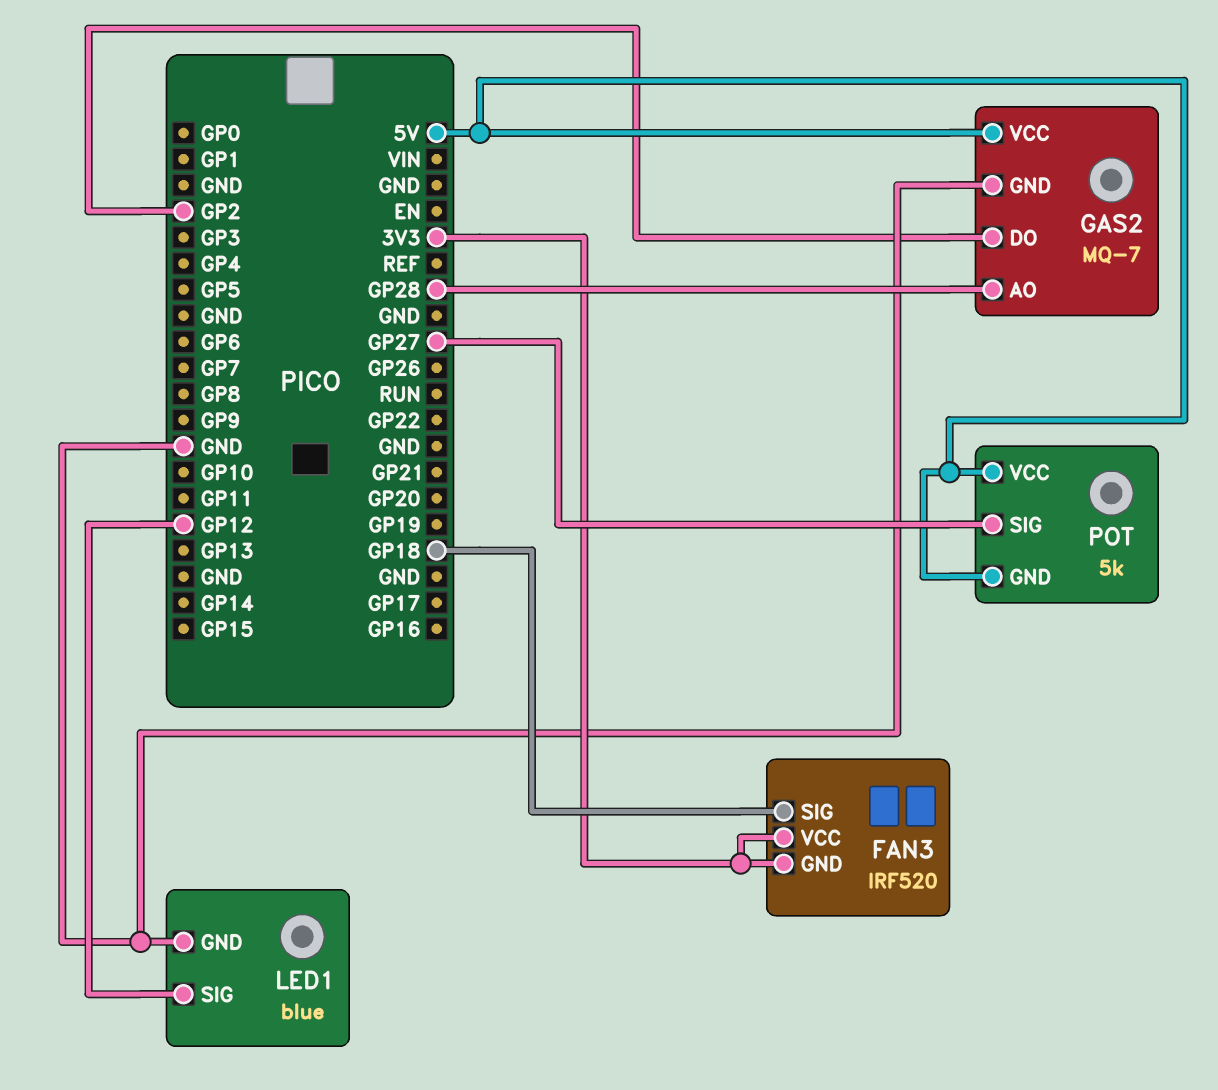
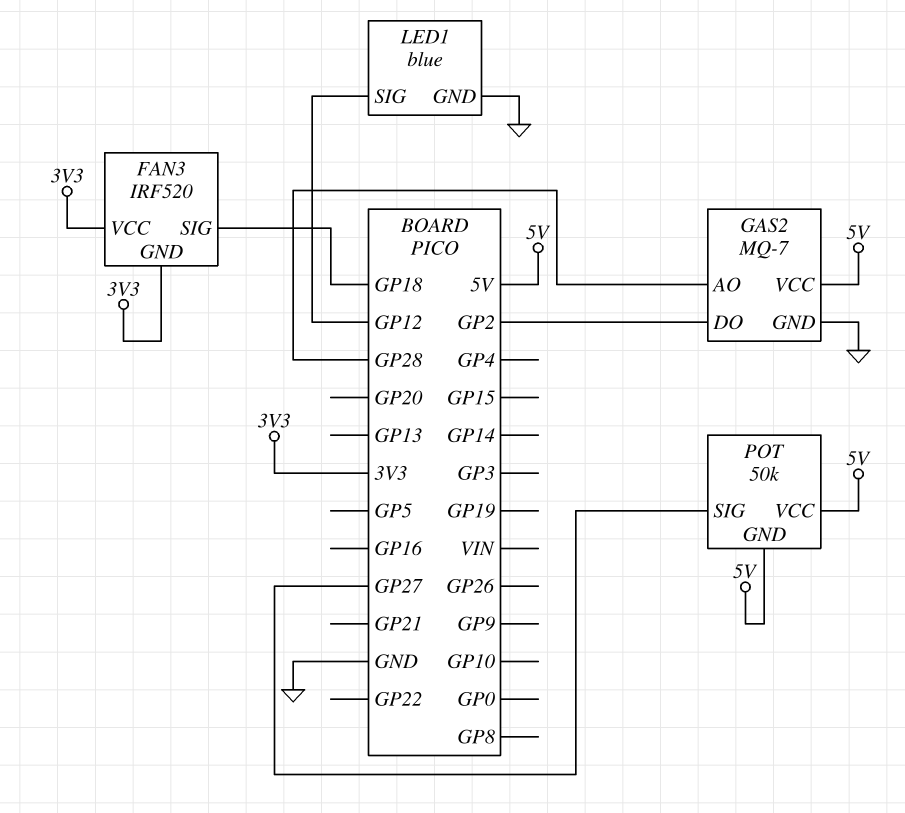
POT: 5k -> 50k

